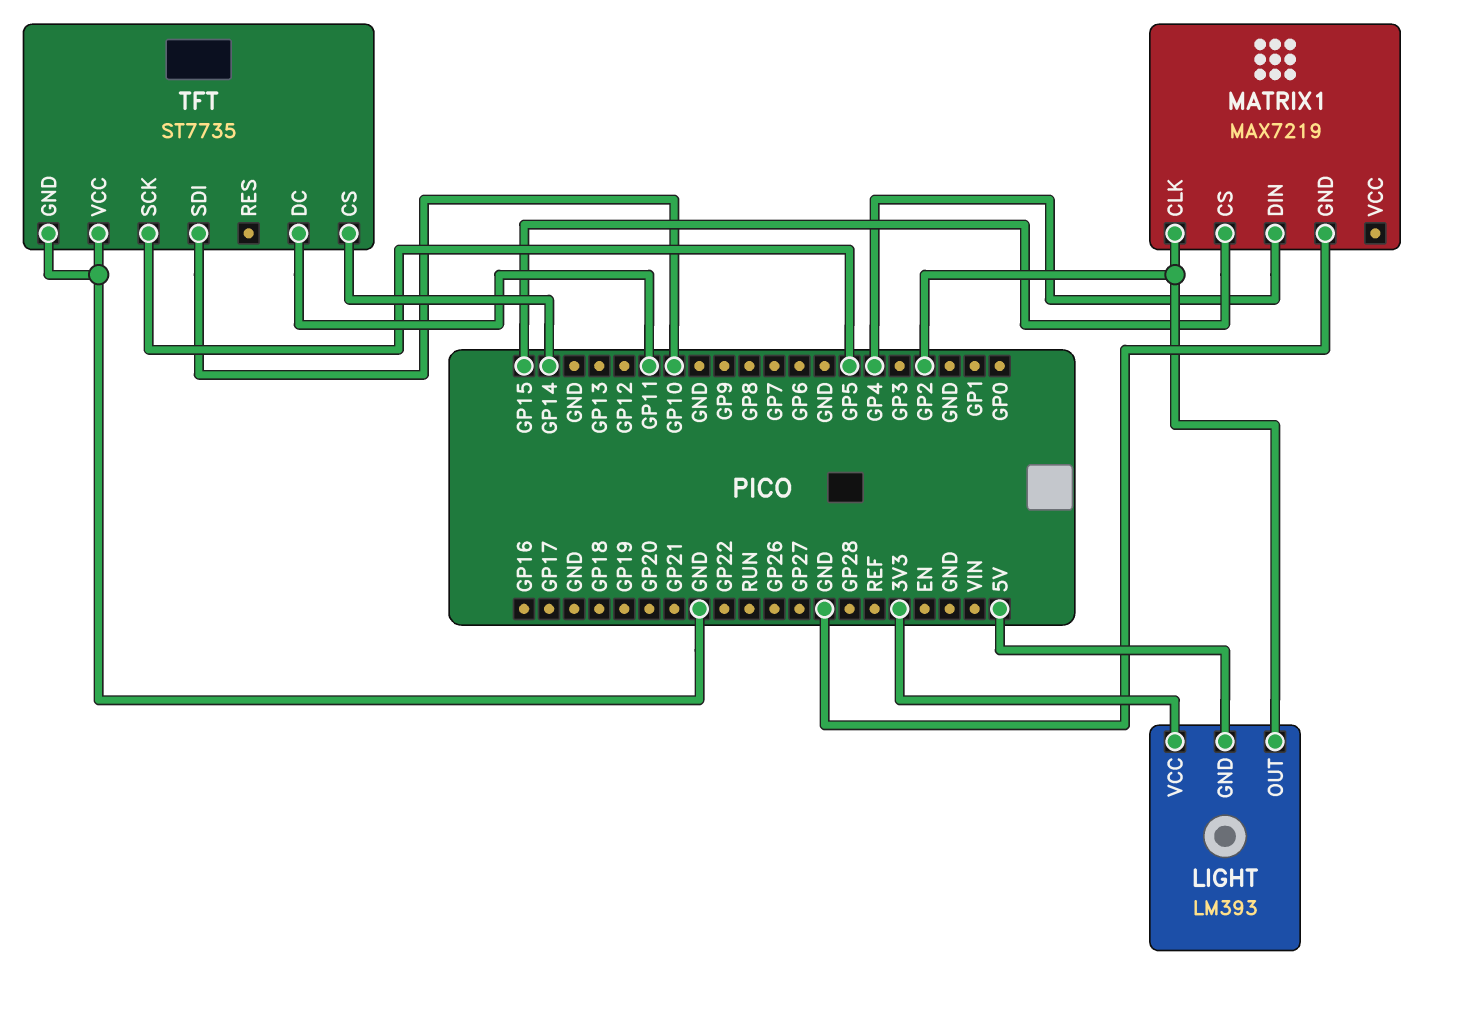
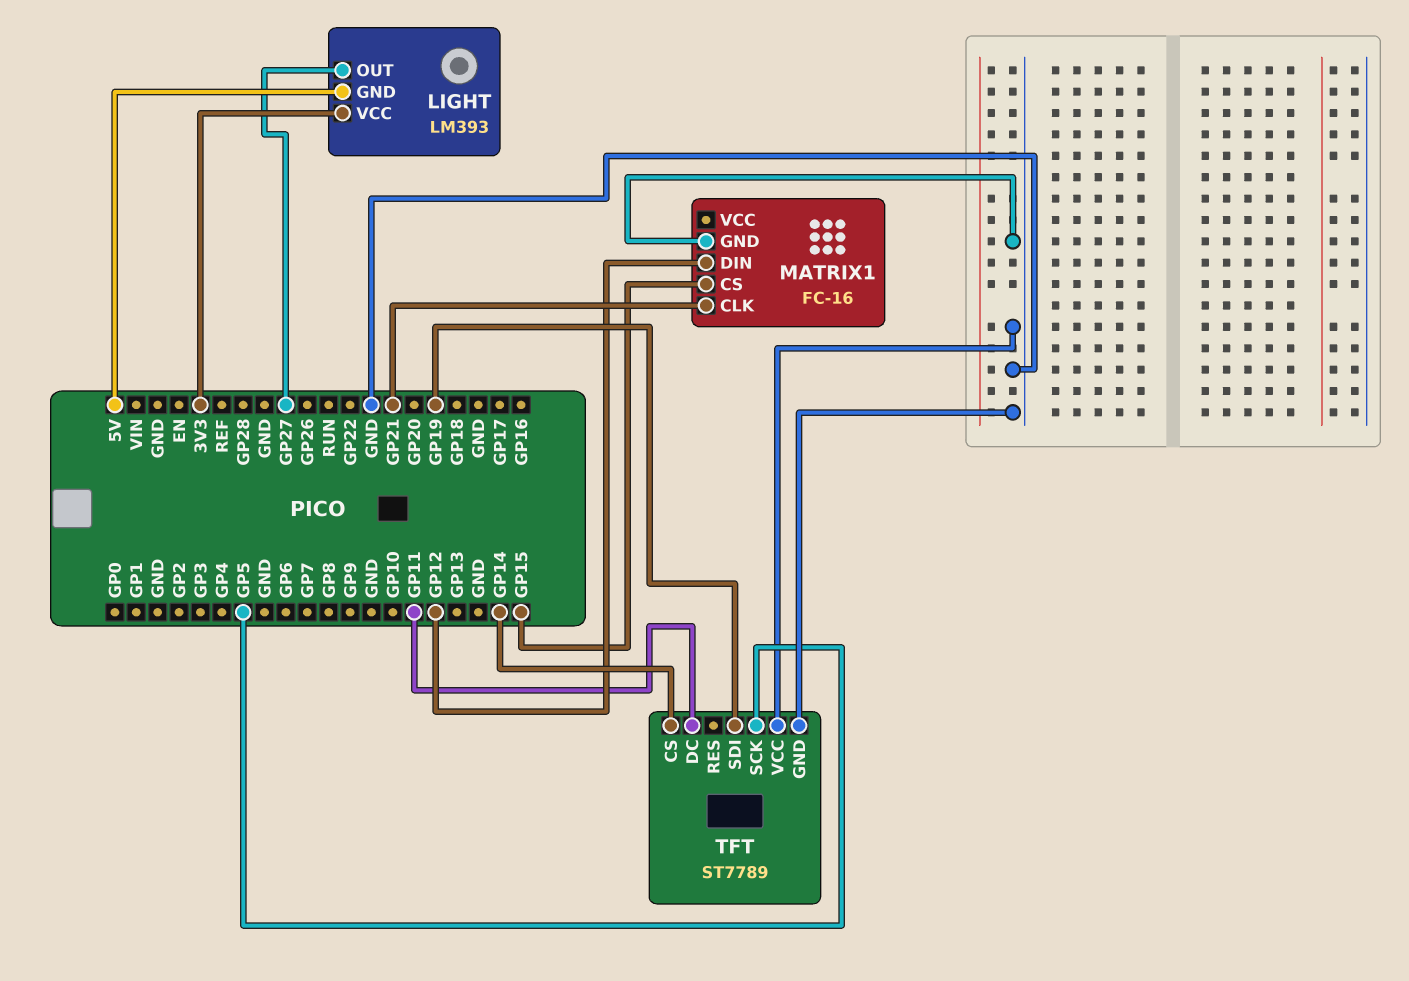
LIGHT pin OUT: GP2 -> GP27
MATRIX1: MAX7219 -> FC-16
MATRIX1 pin CLK: GP2 -> GP21
MATRIX1 pin DIN: GP4 -> GP12
TFT: ST7735 -> ST7789
TFT pin SDI: GP10 -> GP19

